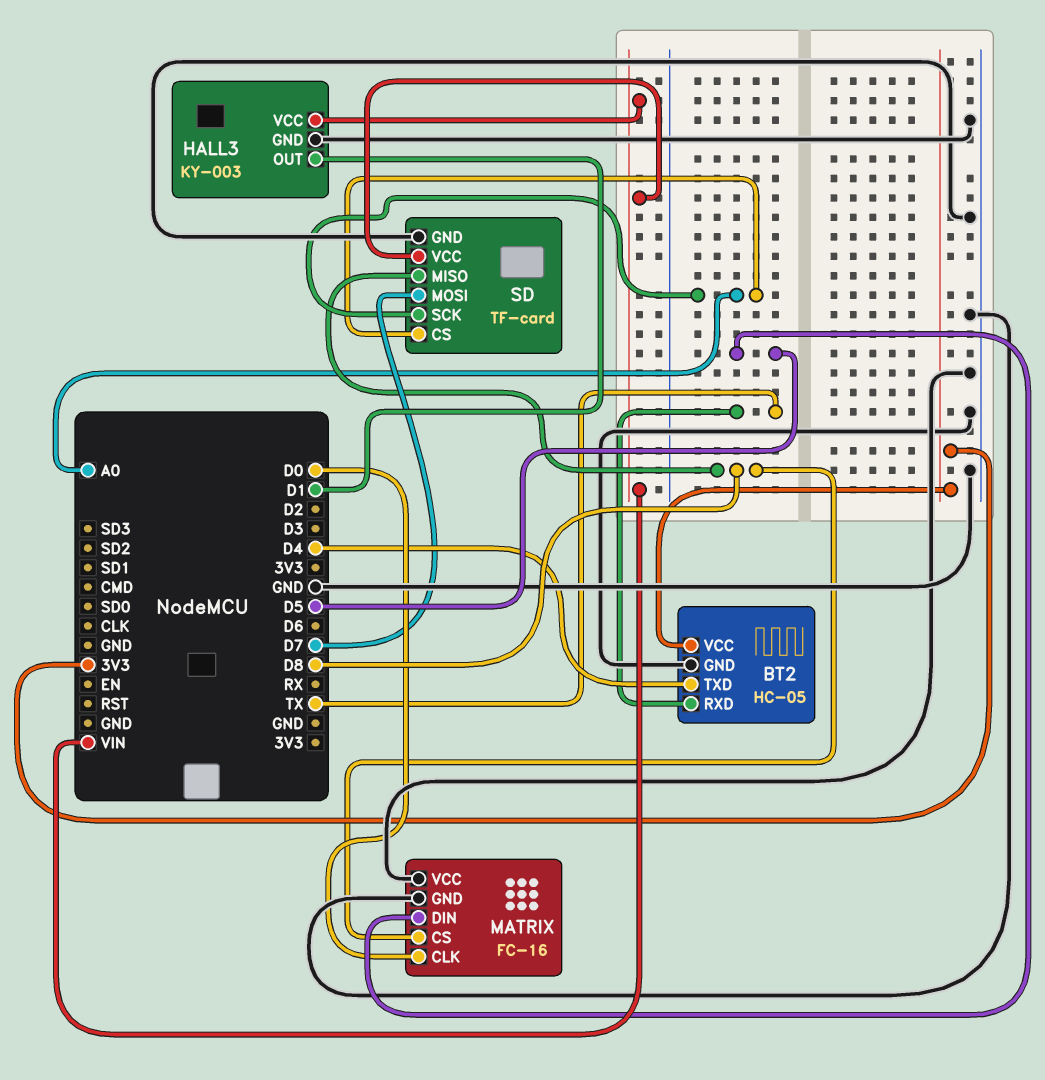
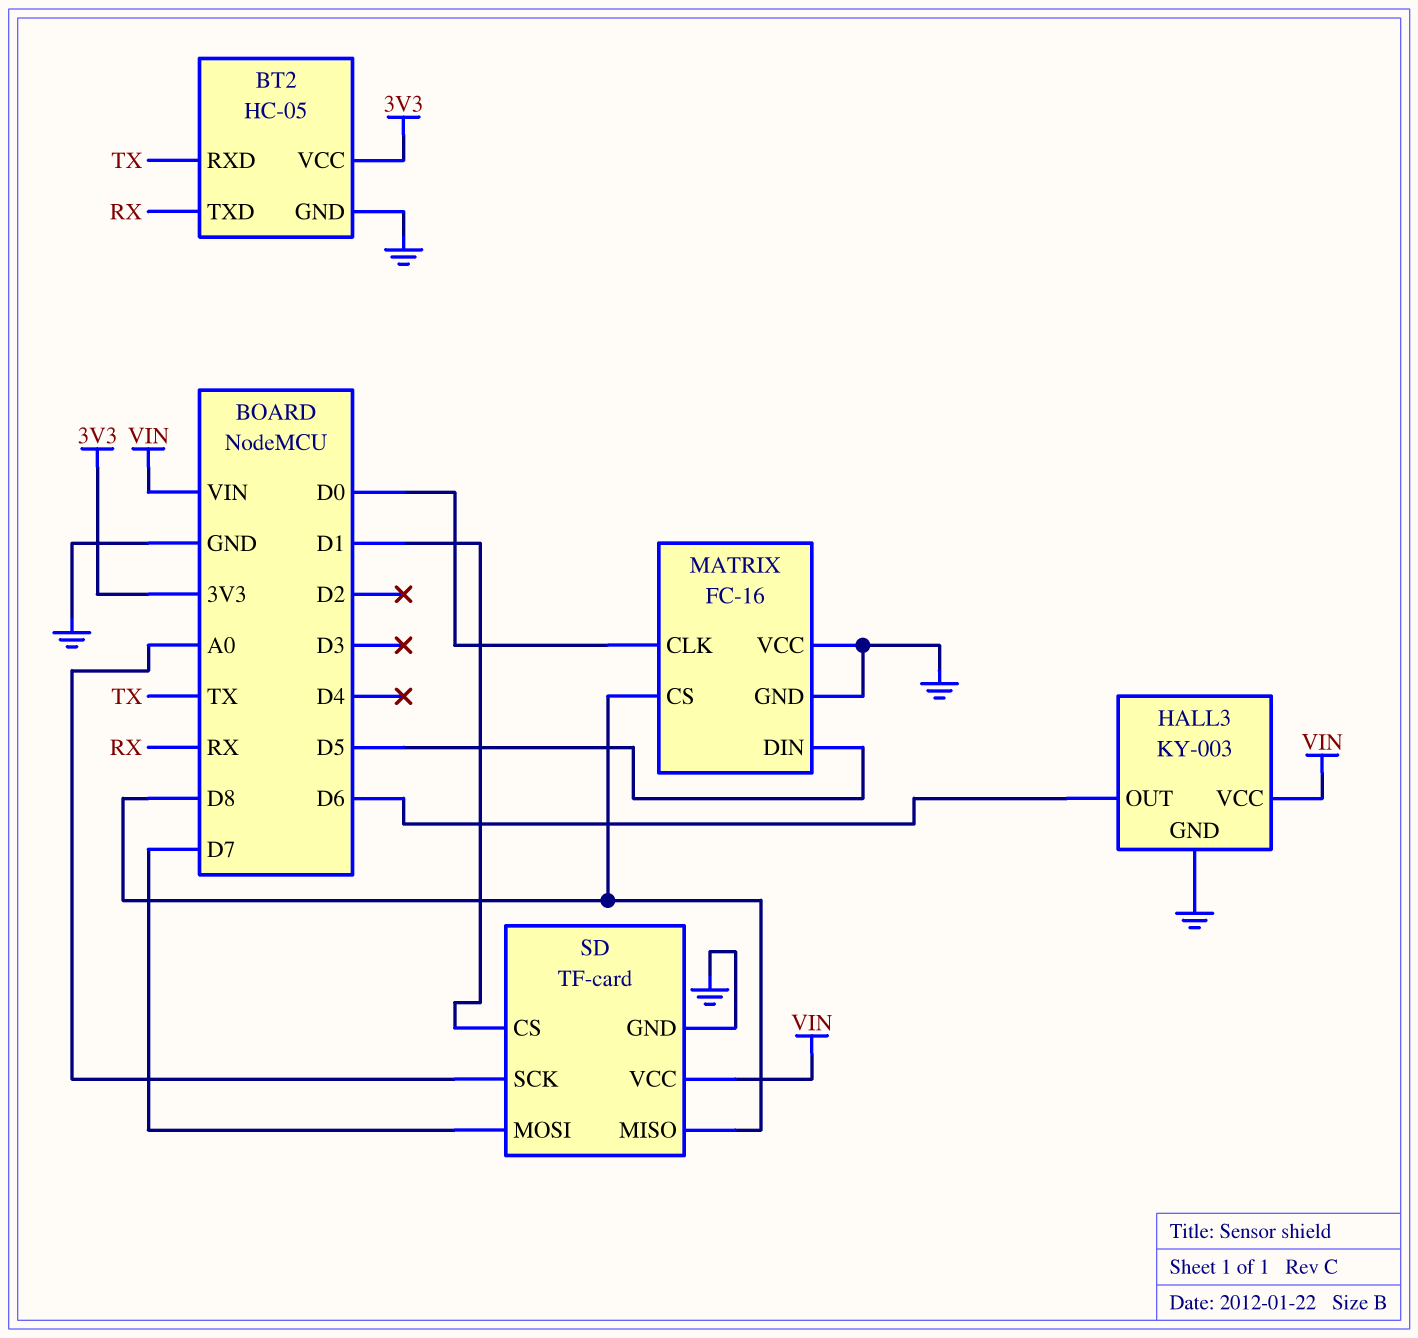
BT2 pin TXD: D4 -> RX
HALL3 pin OUT: D1 -> D6
SD pin CS: A0 -> D1

